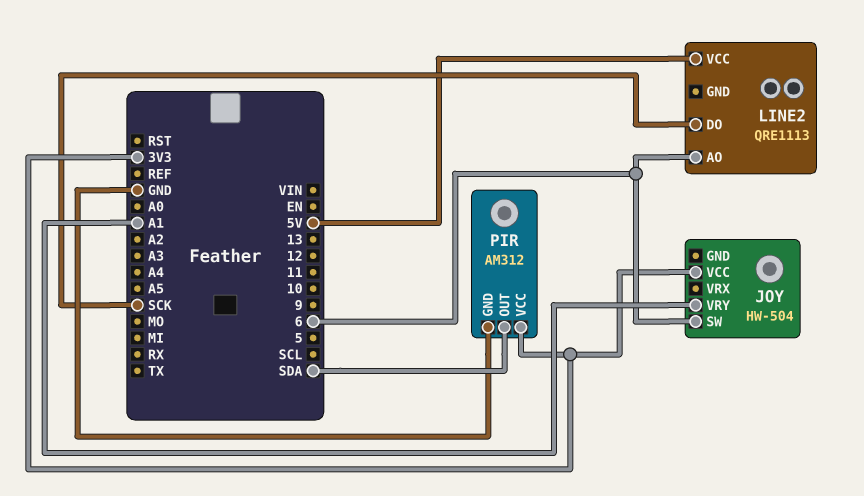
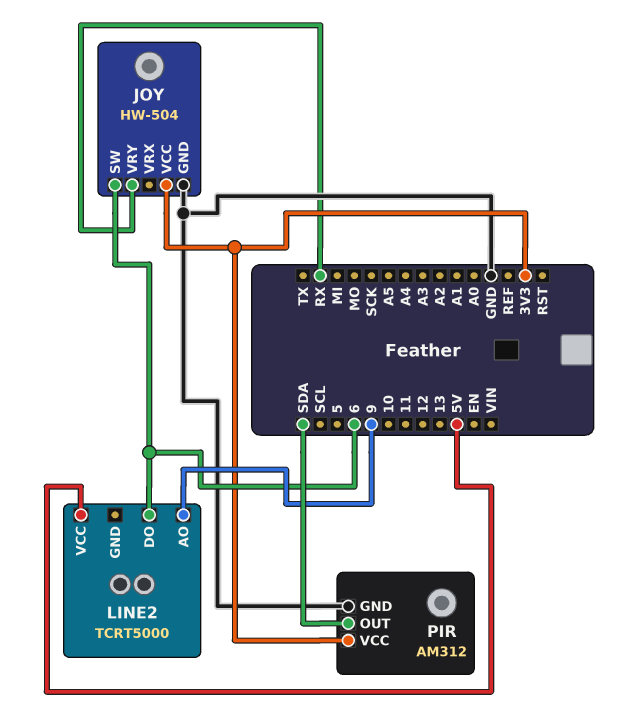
JOY pin GND: none -> GND
JOY pin VRY: A1 -> RX
LINE2: QRE1113 -> TCRT5000
LINE2 pin AO: 6 -> 9
LINE2 pin DO: SCK -> 6

